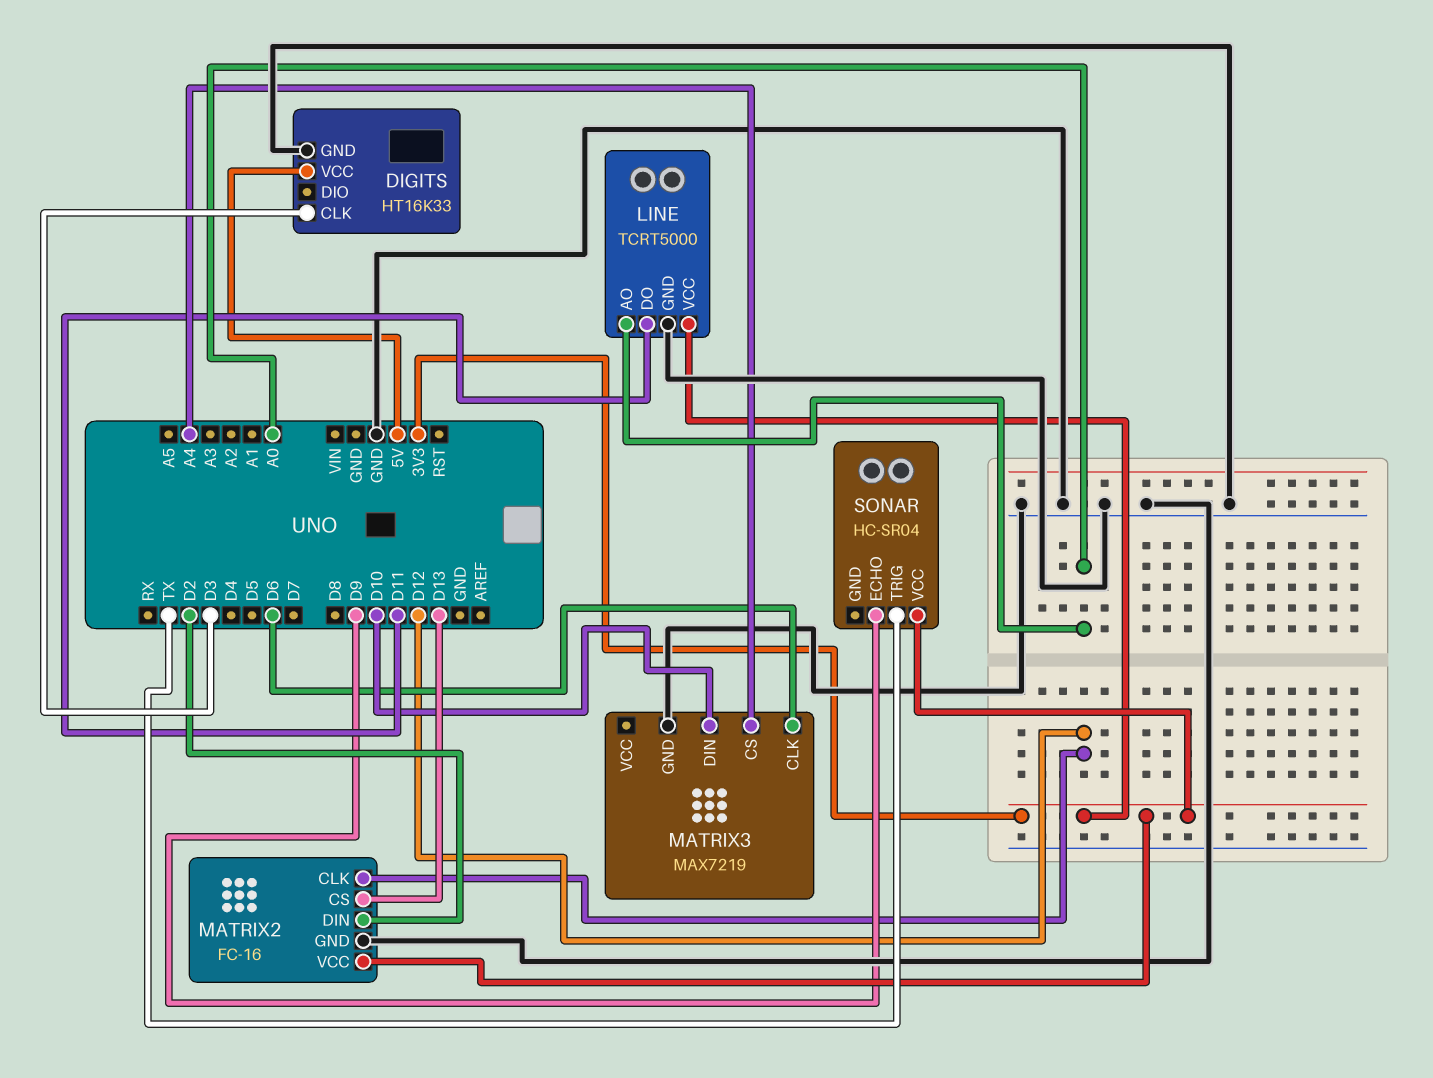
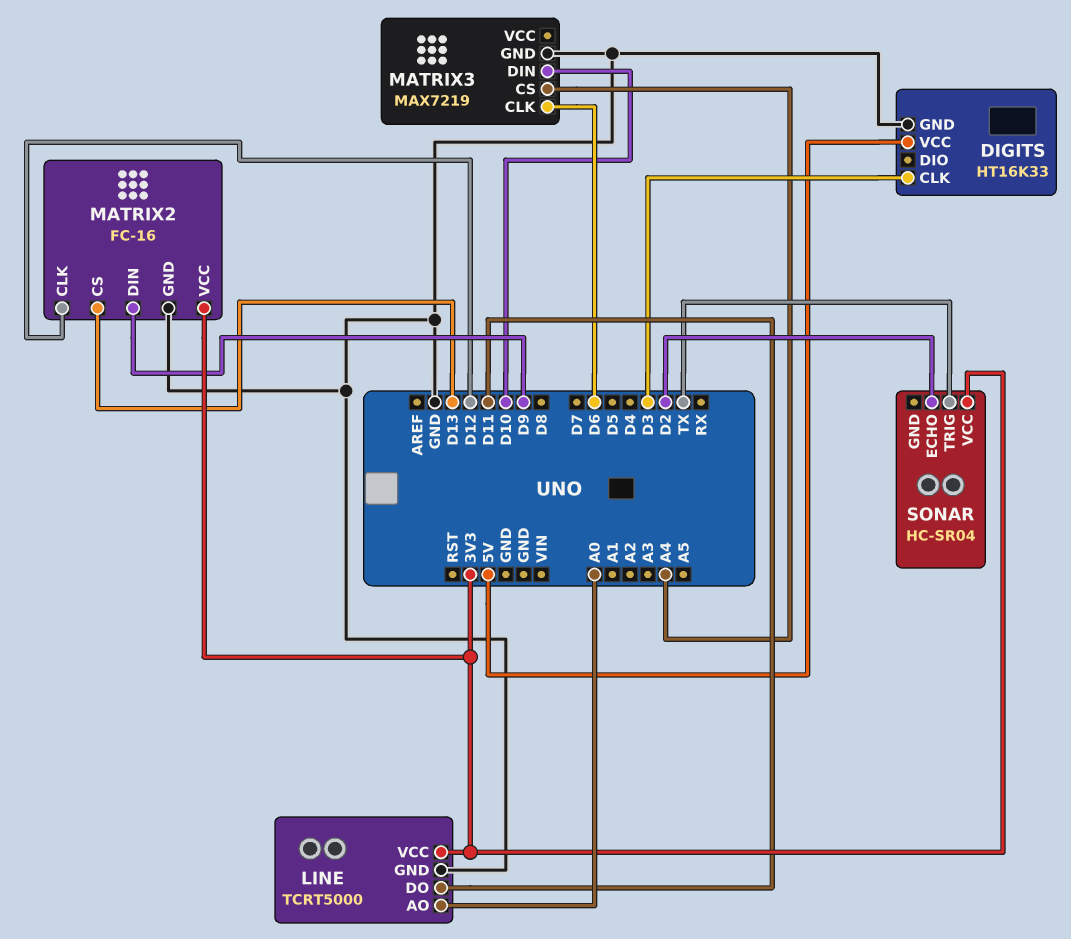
MATRIX2 pin DIN: D2 -> D9
SONAR pin ECHO: D9 -> D2

